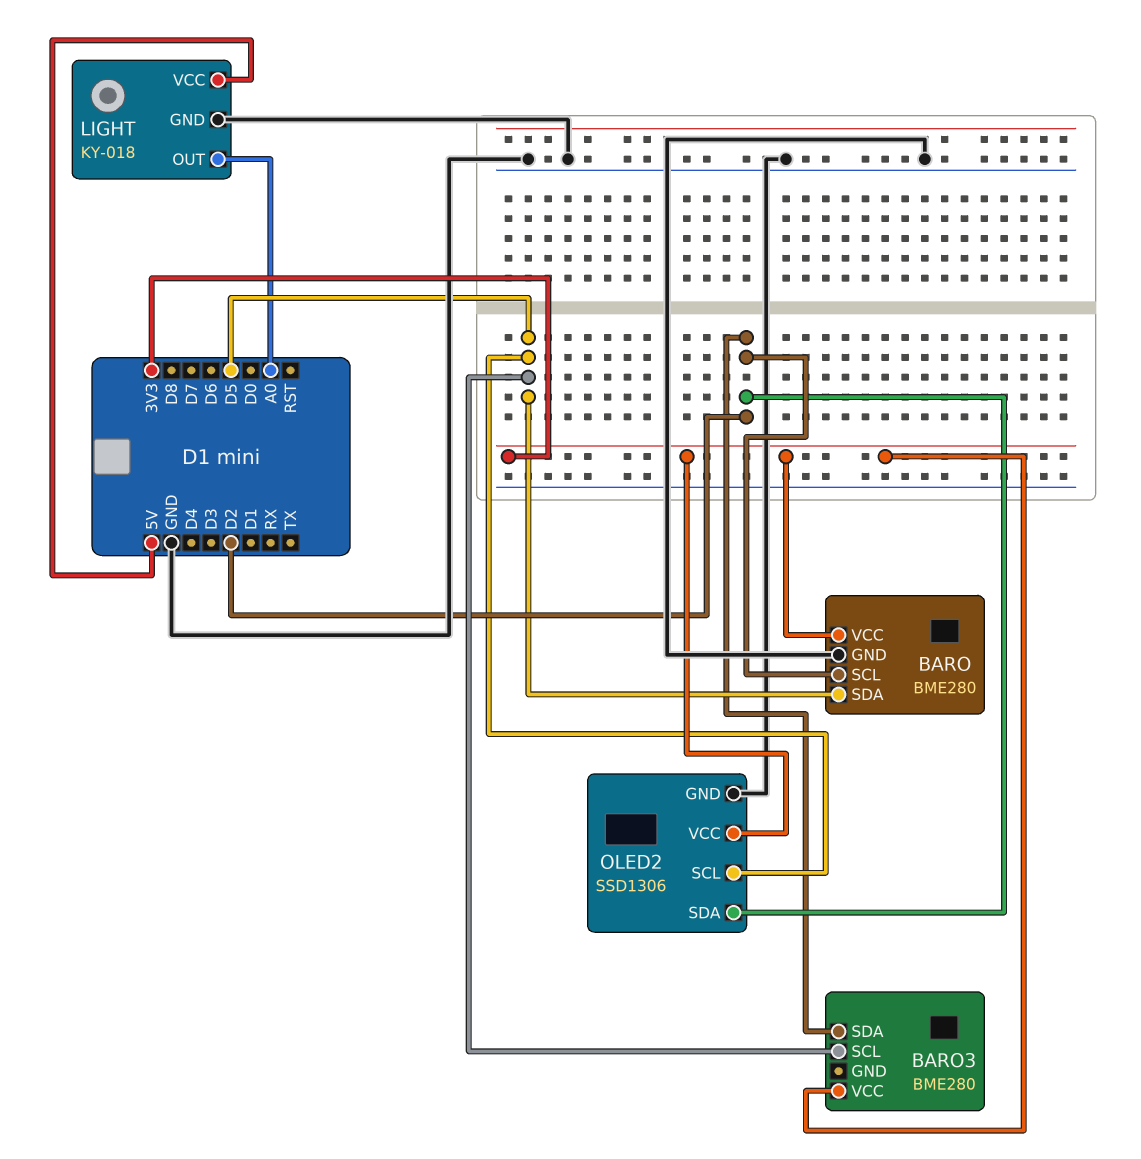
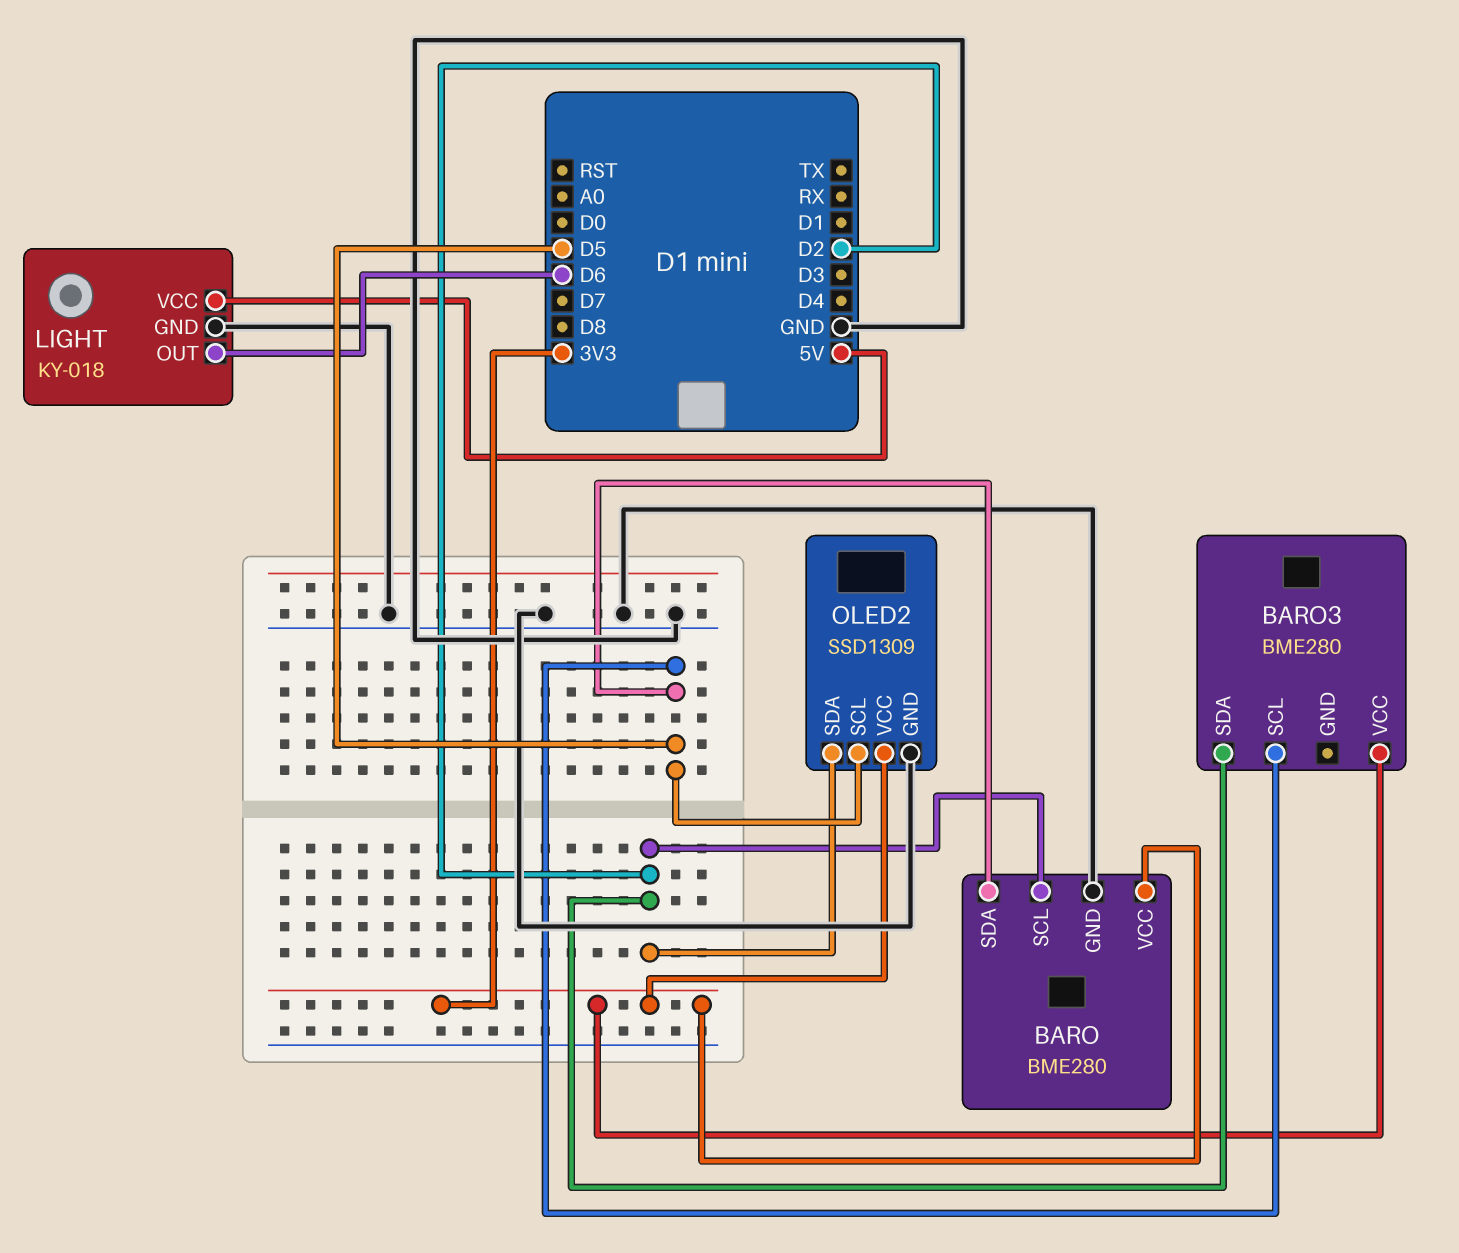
LIGHT pin OUT: A0 -> D6
OLED2: SSD1306 -> SSD1309

